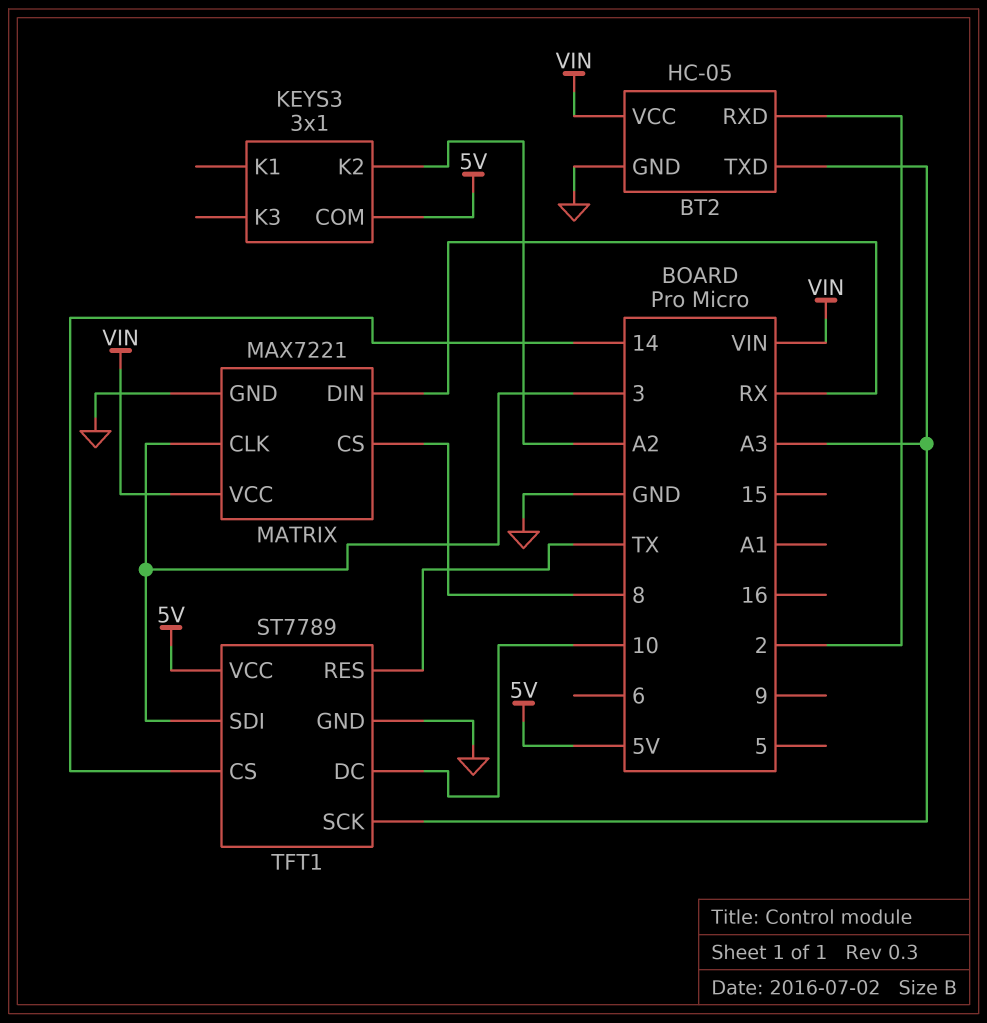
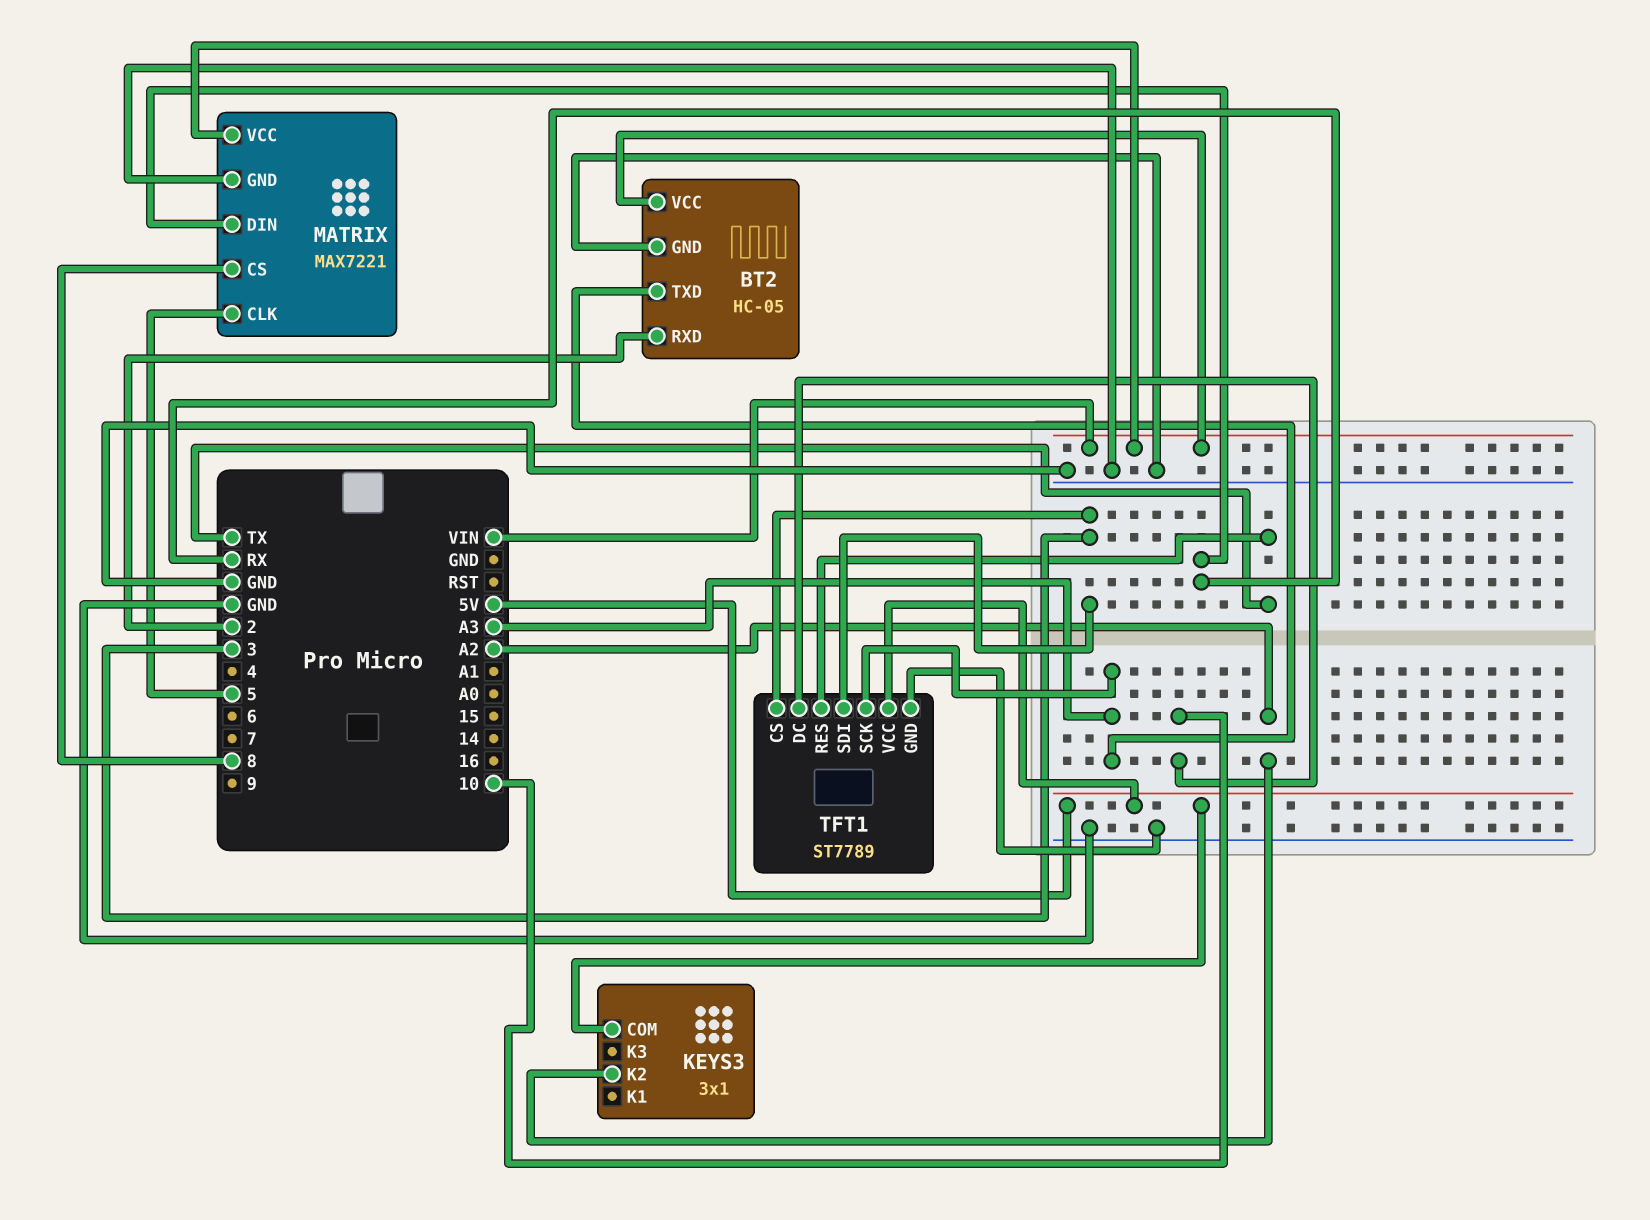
MATRIX pin CLK: 3 -> 5
TFT1 pin CS: 14 -> 3

